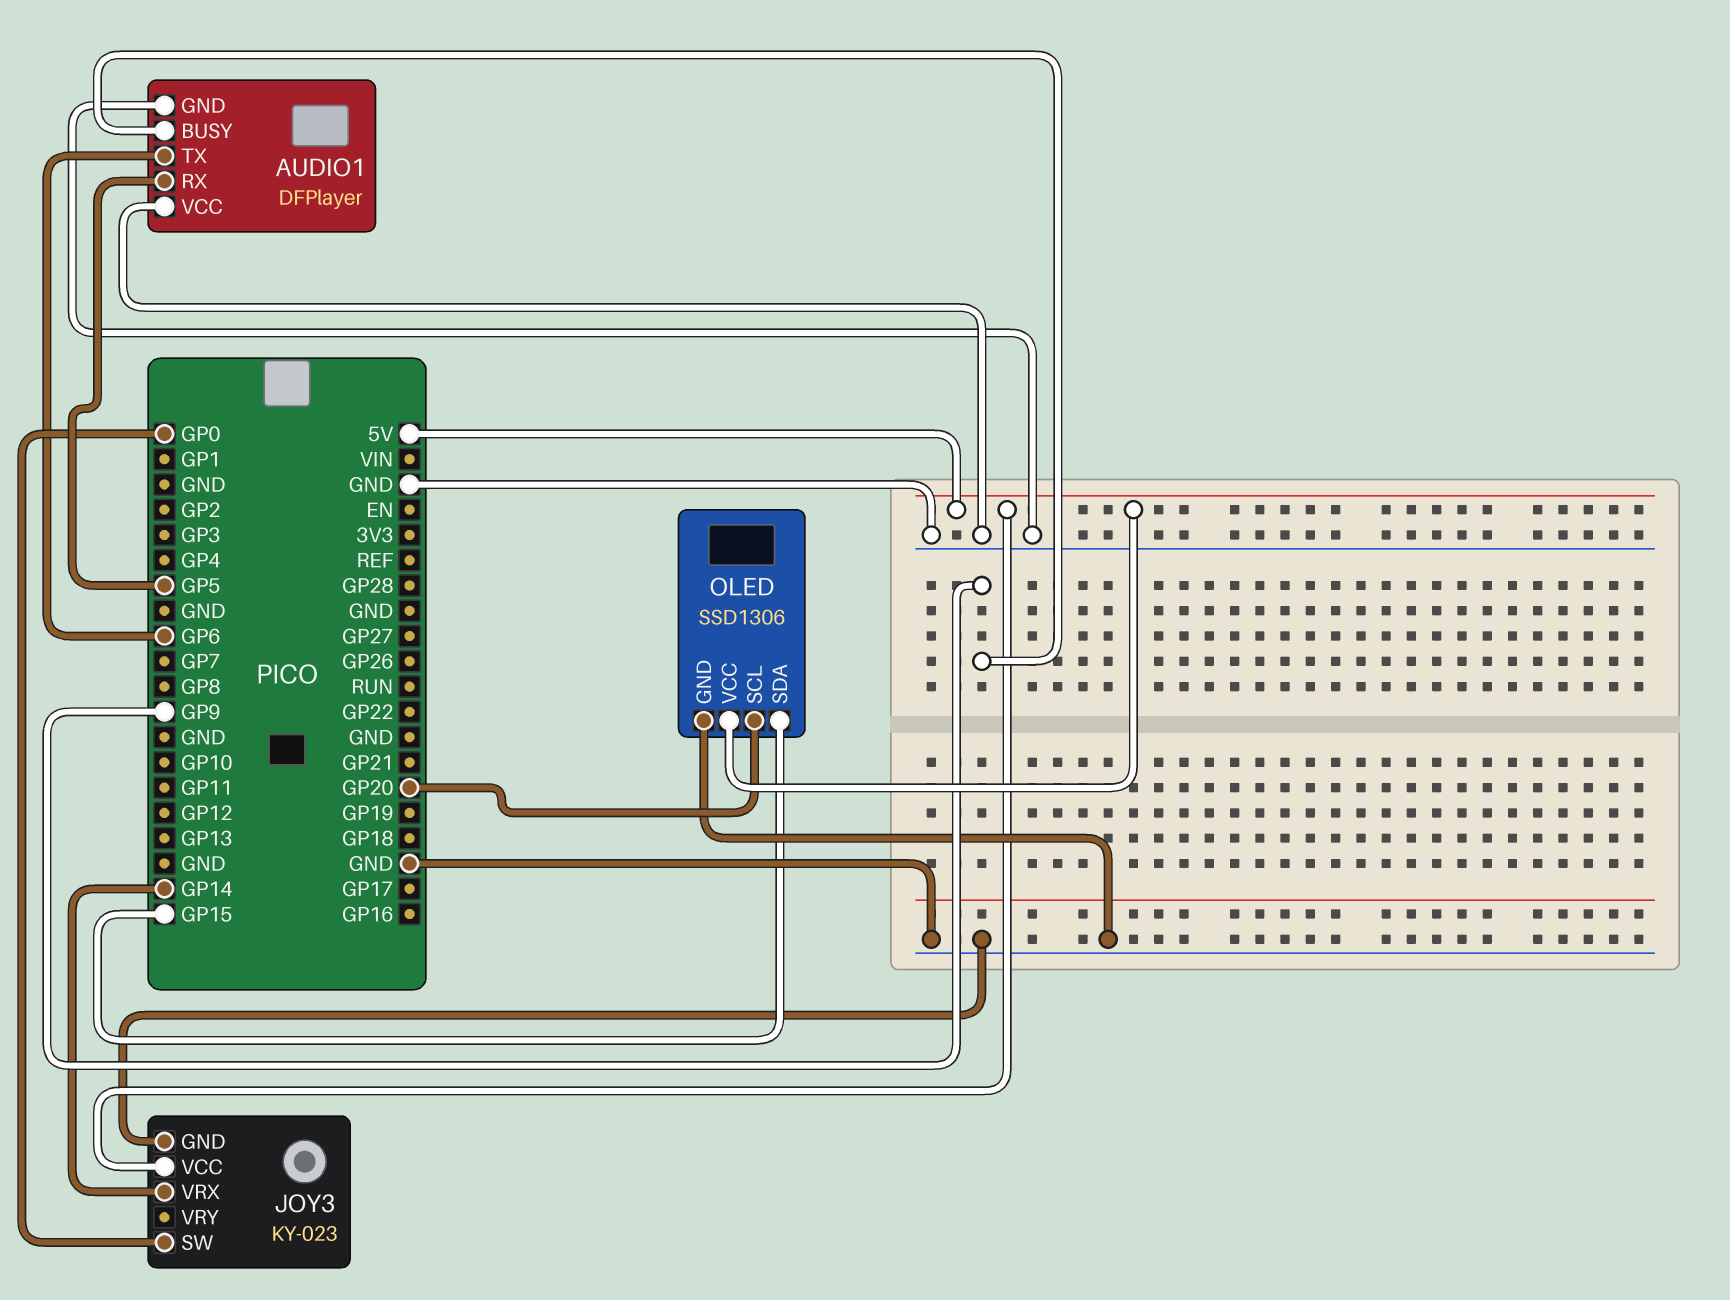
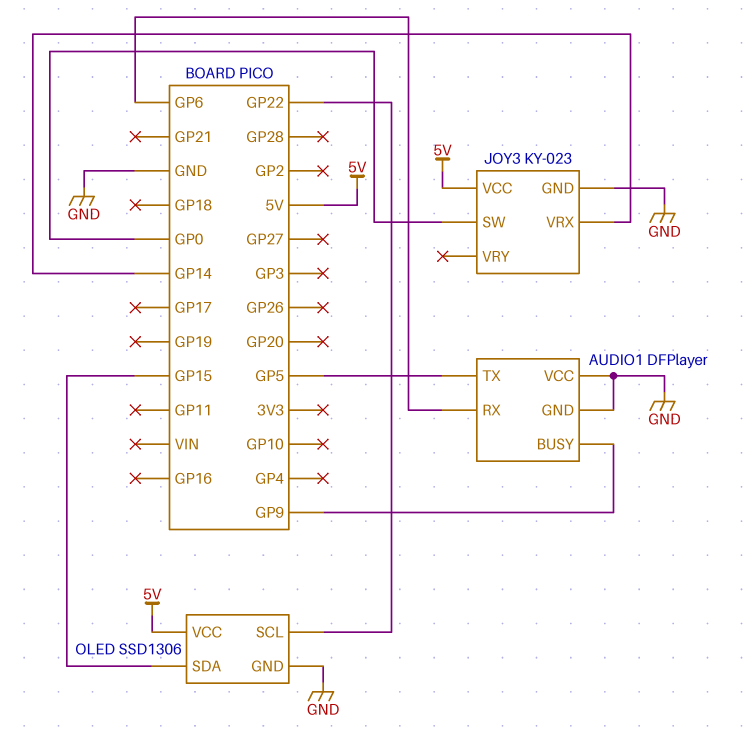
AUDIO1 pin RX: GP5 -> GP6
AUDIO1 pin TX: GP6 -> GP5
OLED pin SCL: GP20 -> GP22

